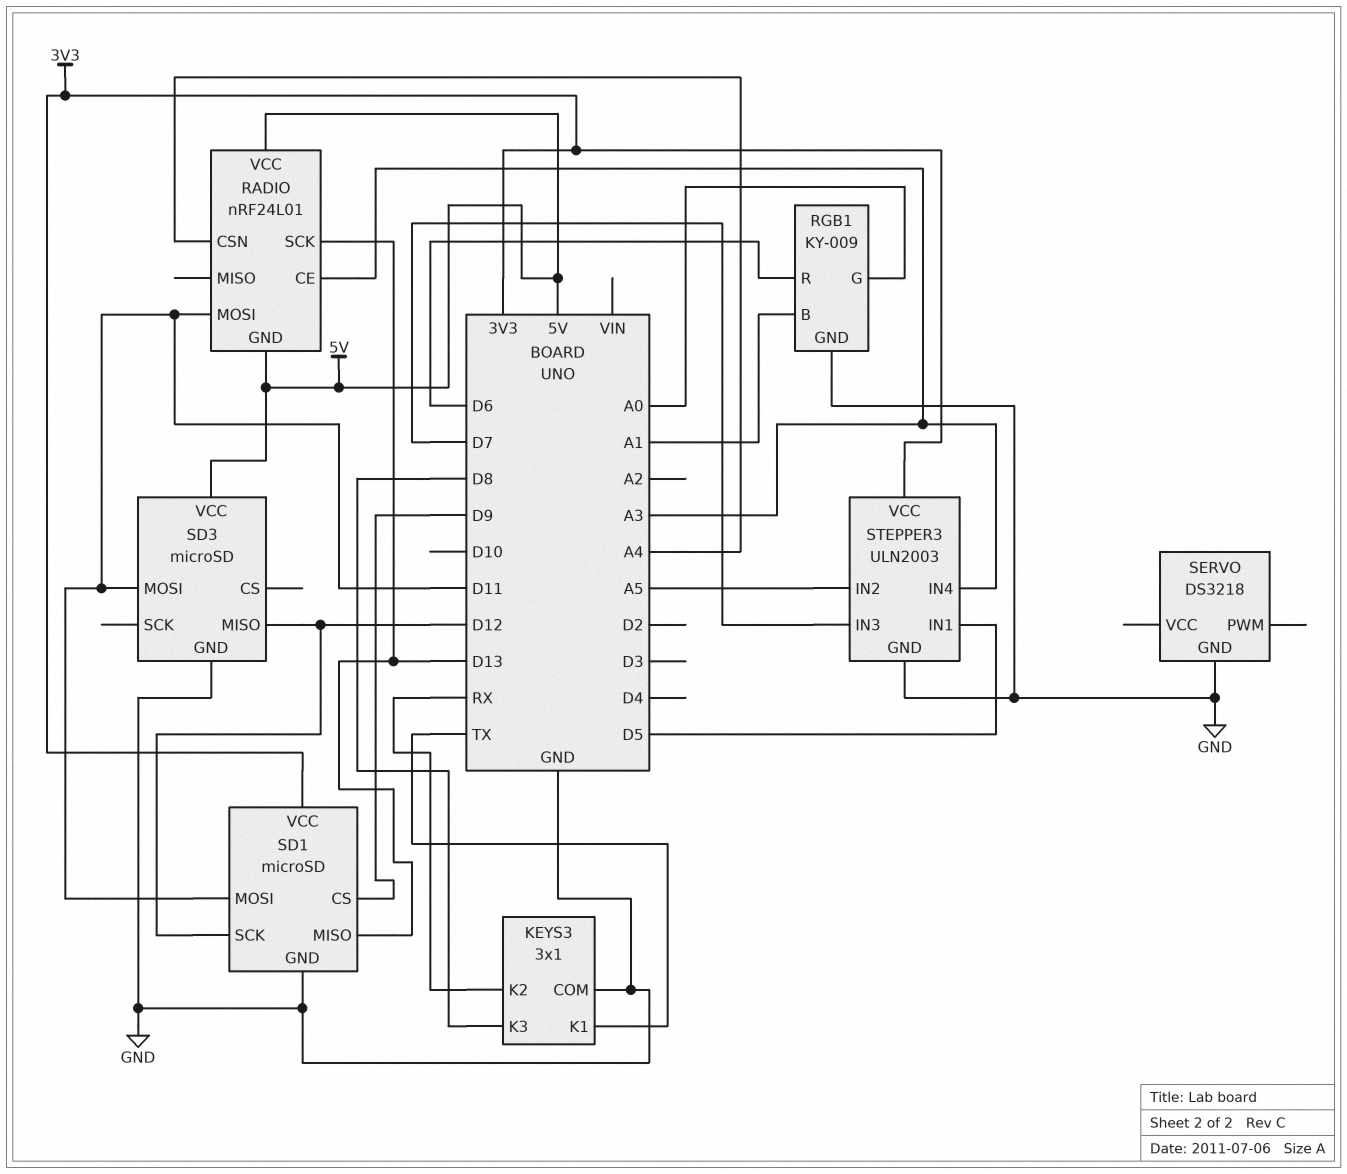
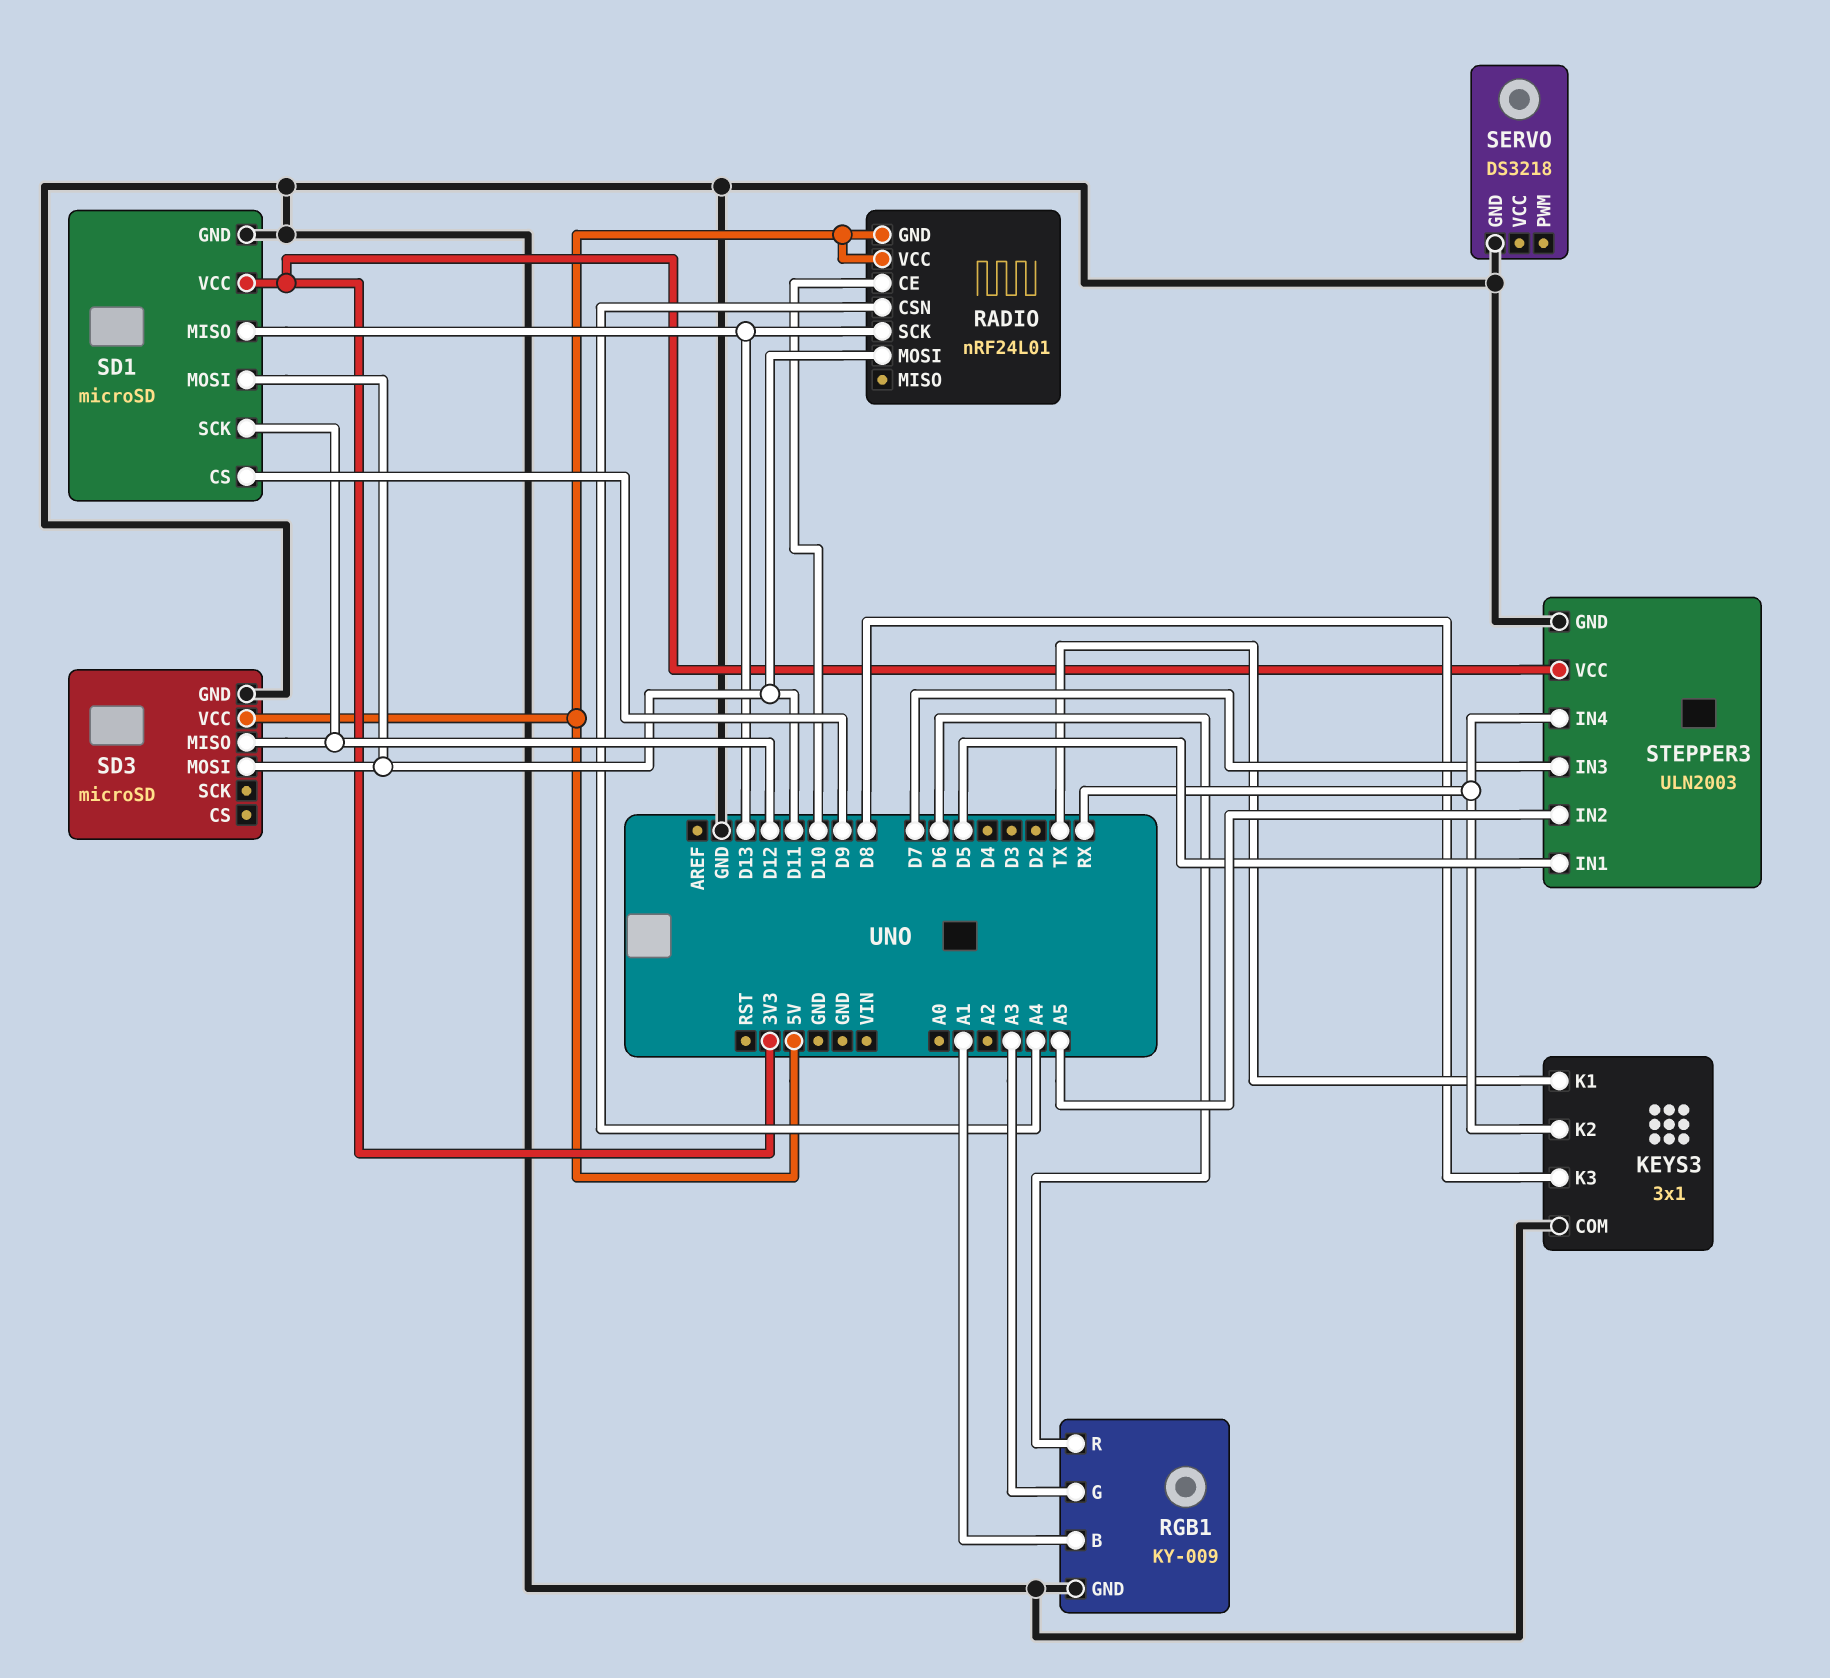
RADIO pin CE: A3 -> D10
RGB1 pin G: A0 -> A3
STEPPER3 pin IN4: A3 -> RX

